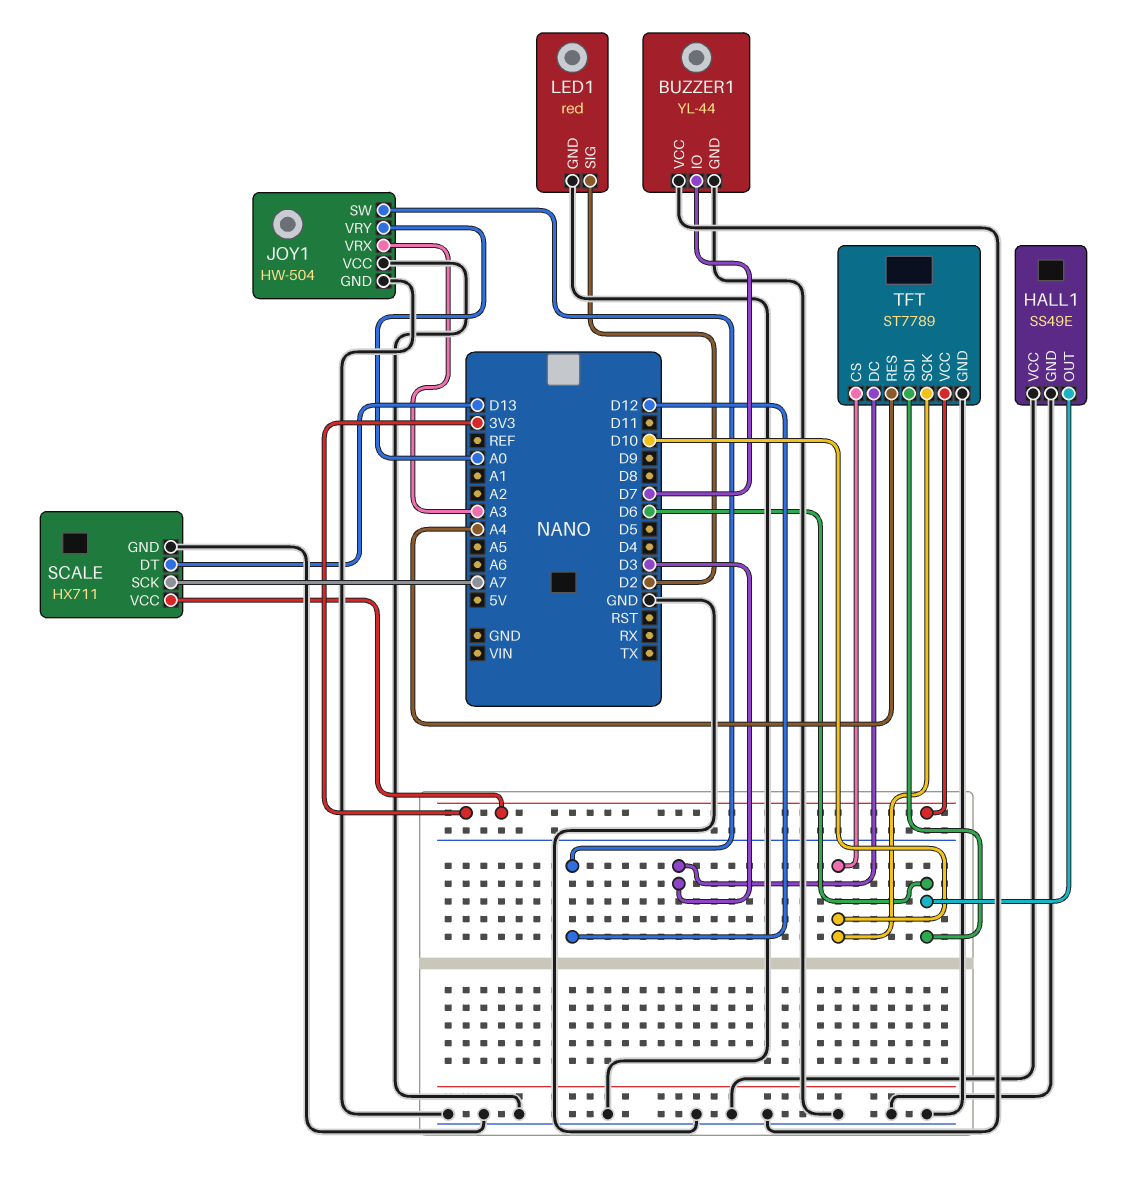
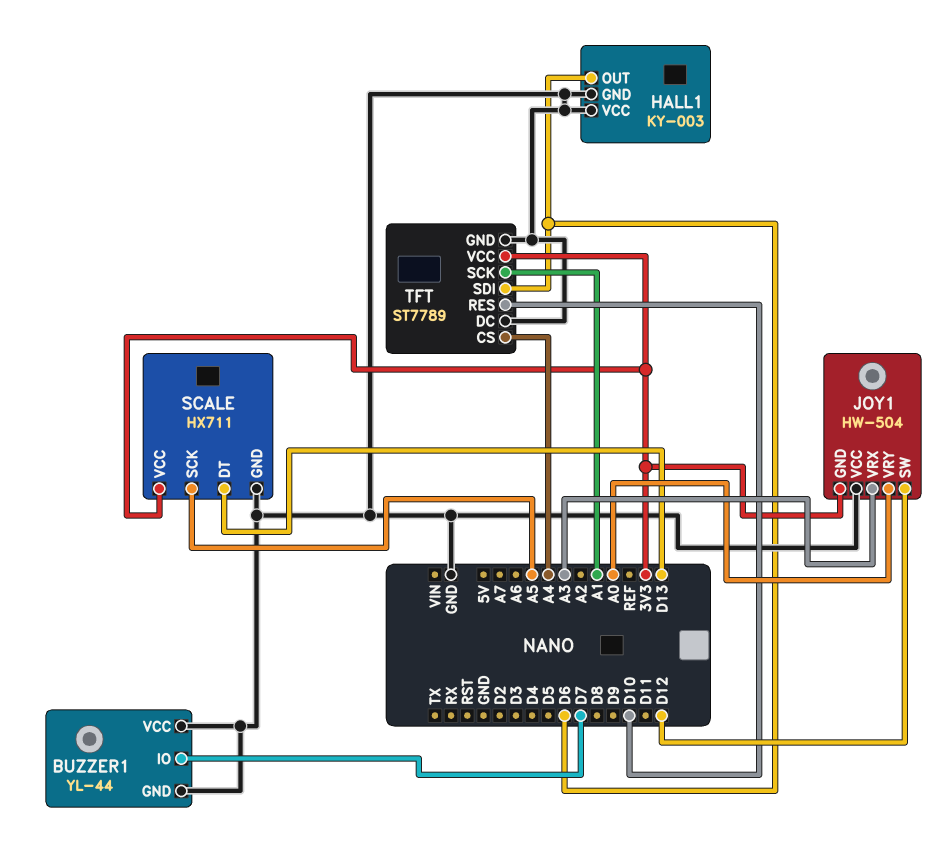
HALL1: SS49E -> KY-003
JOY1 pin GND: GND -> 3V3
LED1: red -> none
LED1 pin GND: GND -> none
LED1 pin SIG: D2 -> none
SCALE pin SCK: A7 -> A5
TFT pin CS: D10 -> A4
TFT pin DC: D3 -> GND
TFT pin RES: A4 -> D10
TFT pin SCK: D10 -> A1

